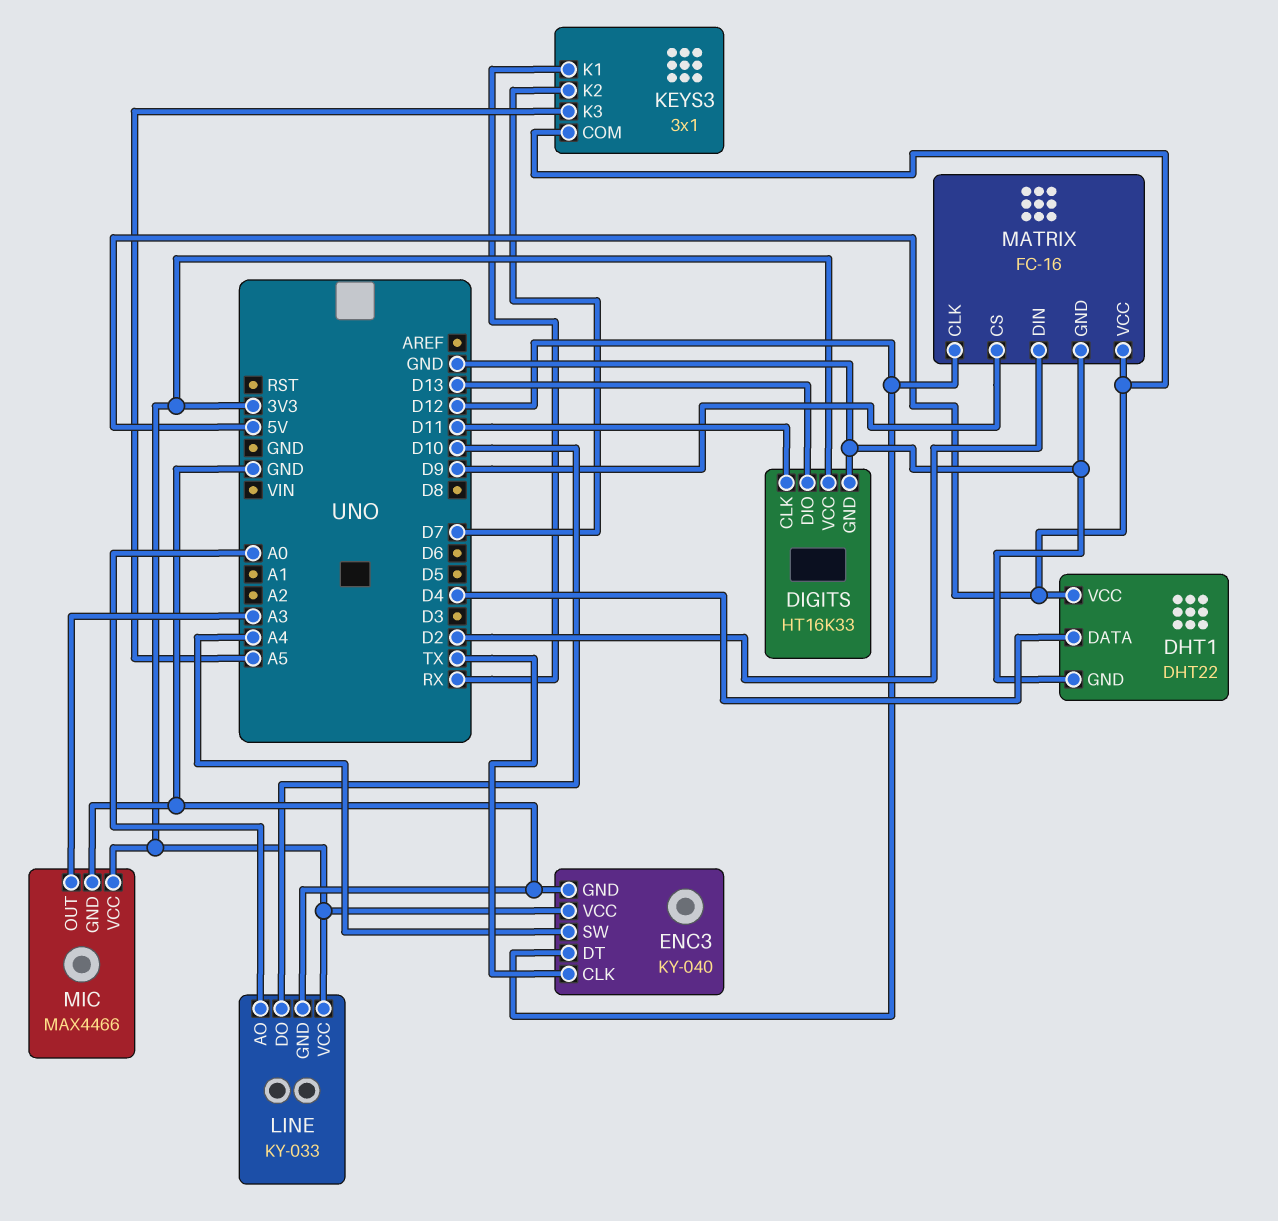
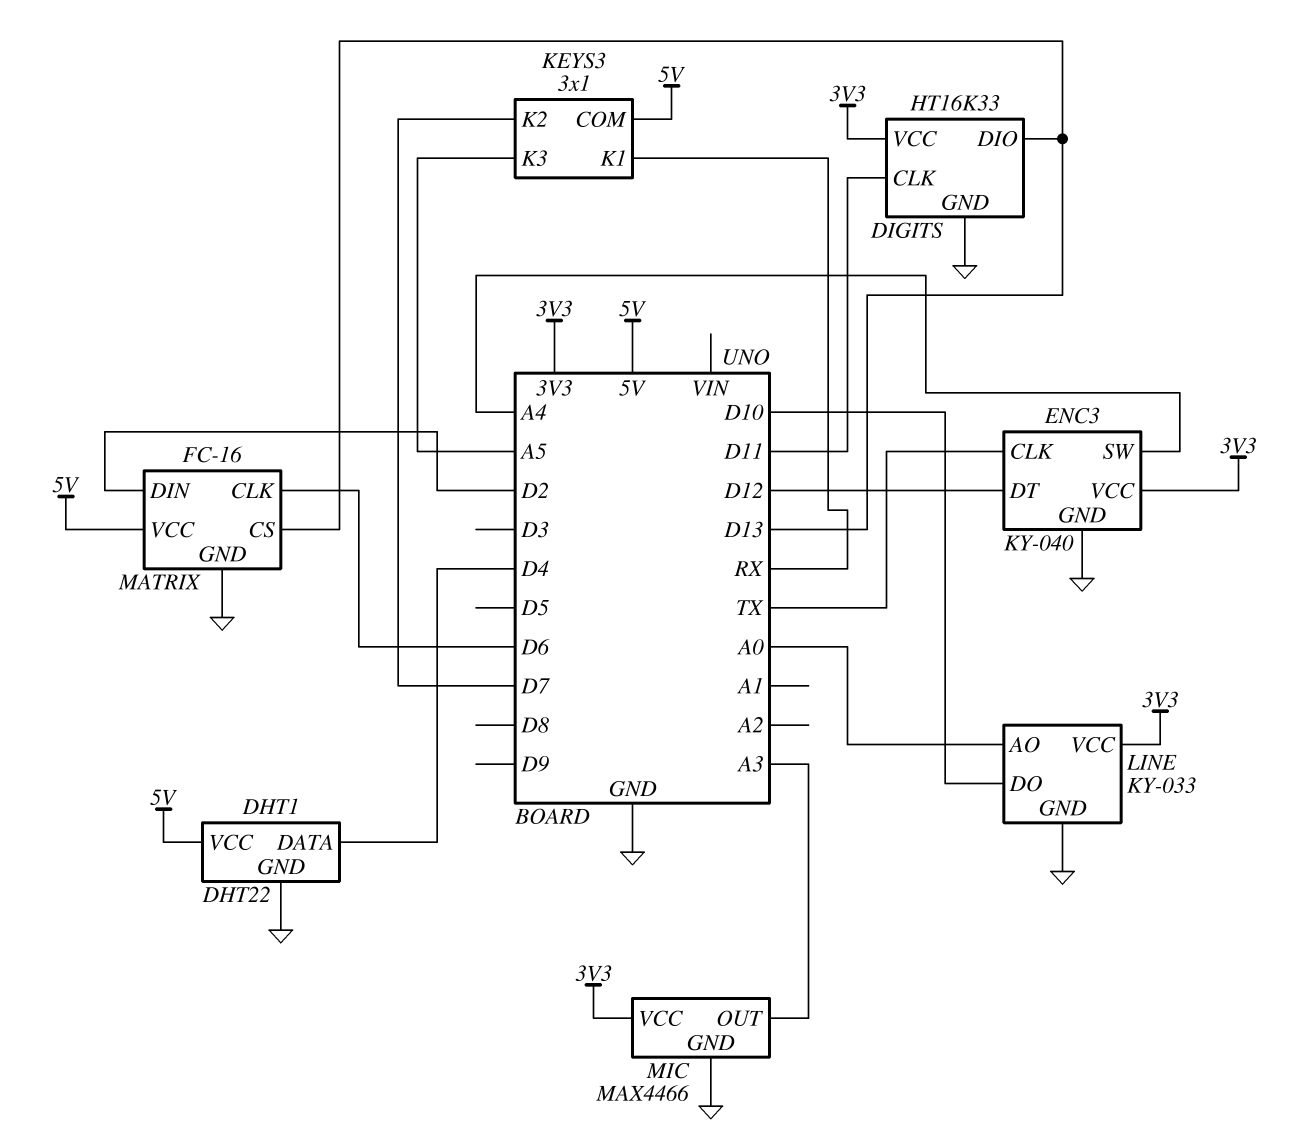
MATRIX pin CLK: D12 -> D6
MATRIX pin CS: D9 -> D13

